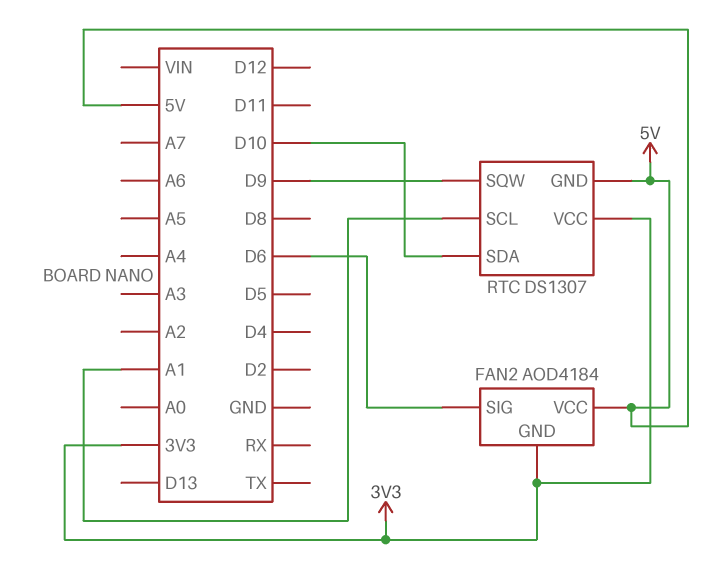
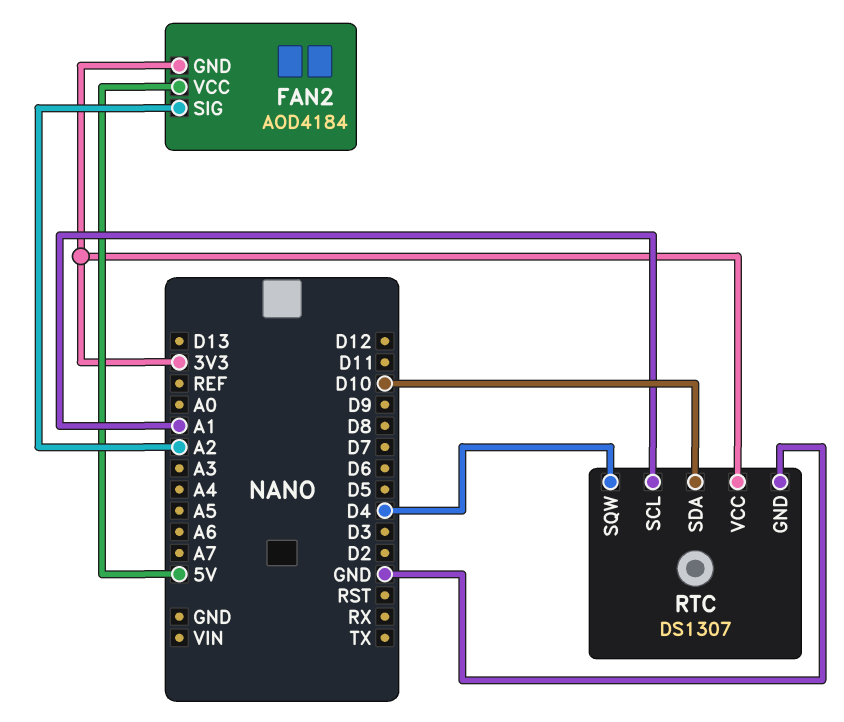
FAN2 pin SIG: D6 -> A2
RTC pin GND: 5V -> GND
RTC pin SQW: D9 -> D4

